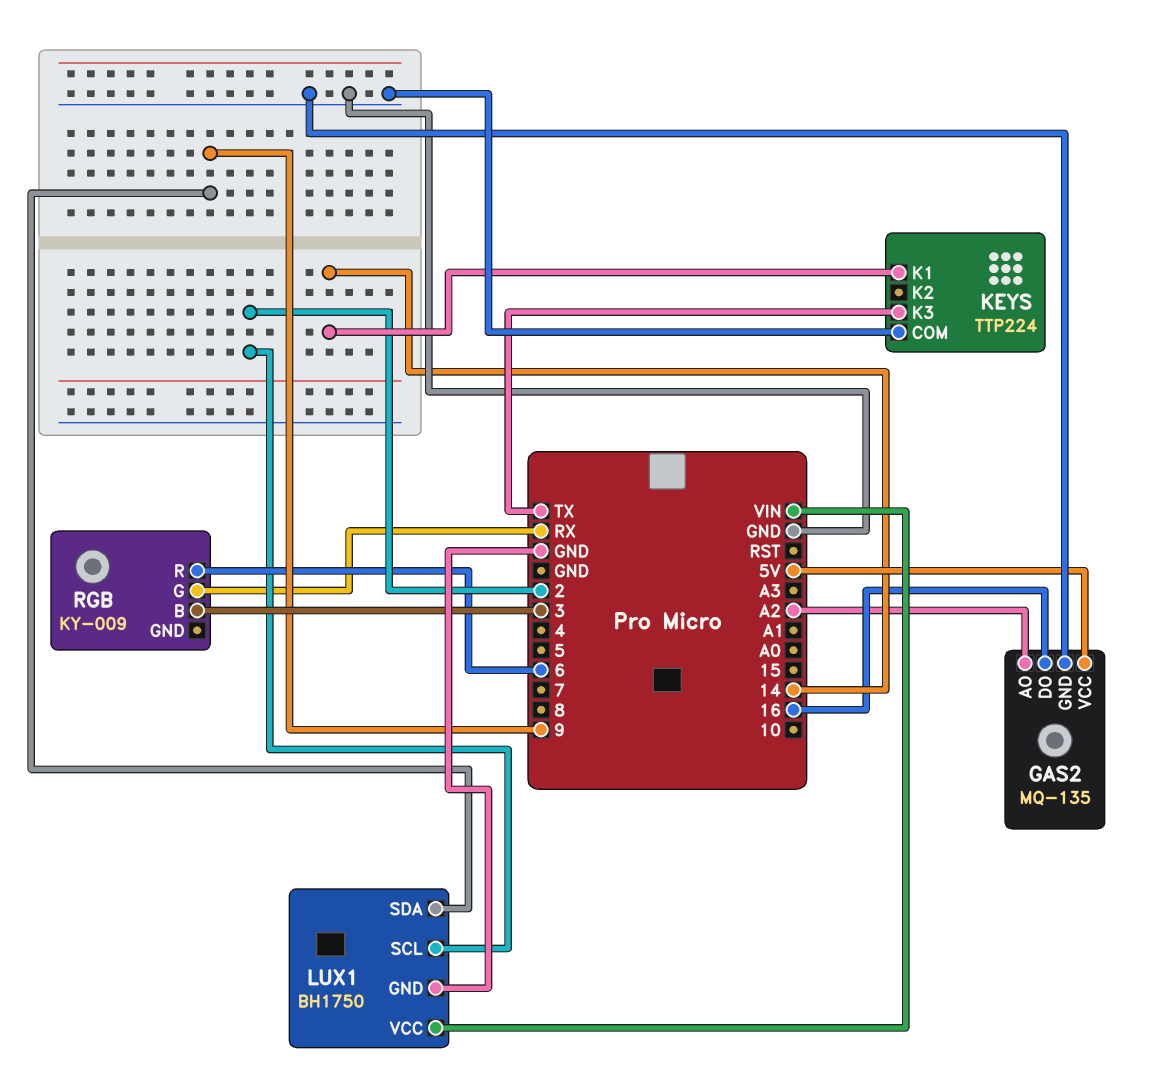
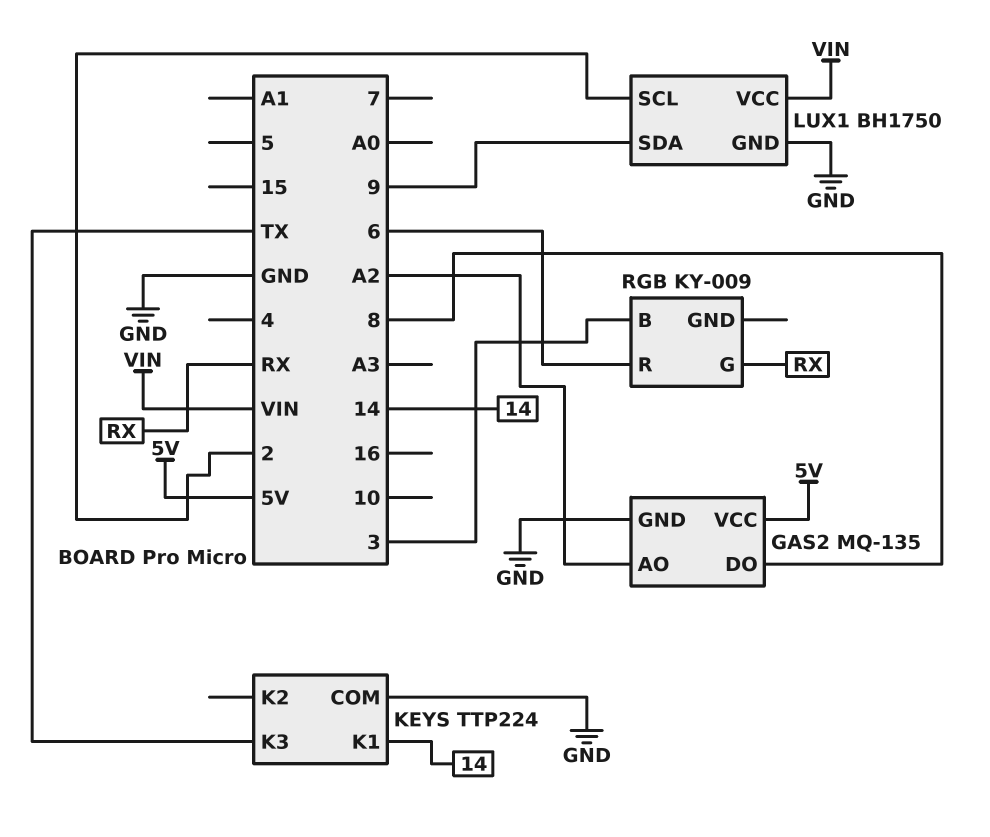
GAS2 pin DO: 16 -> 8

